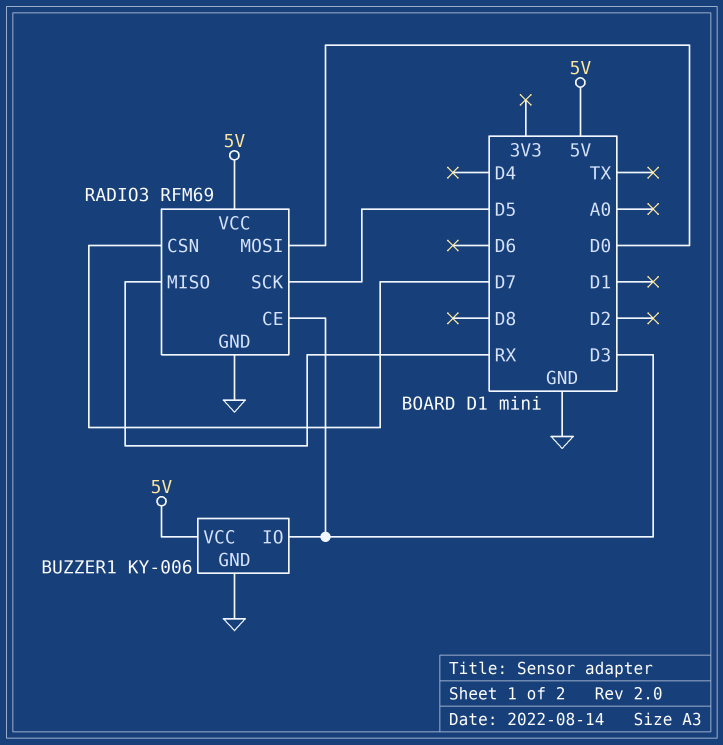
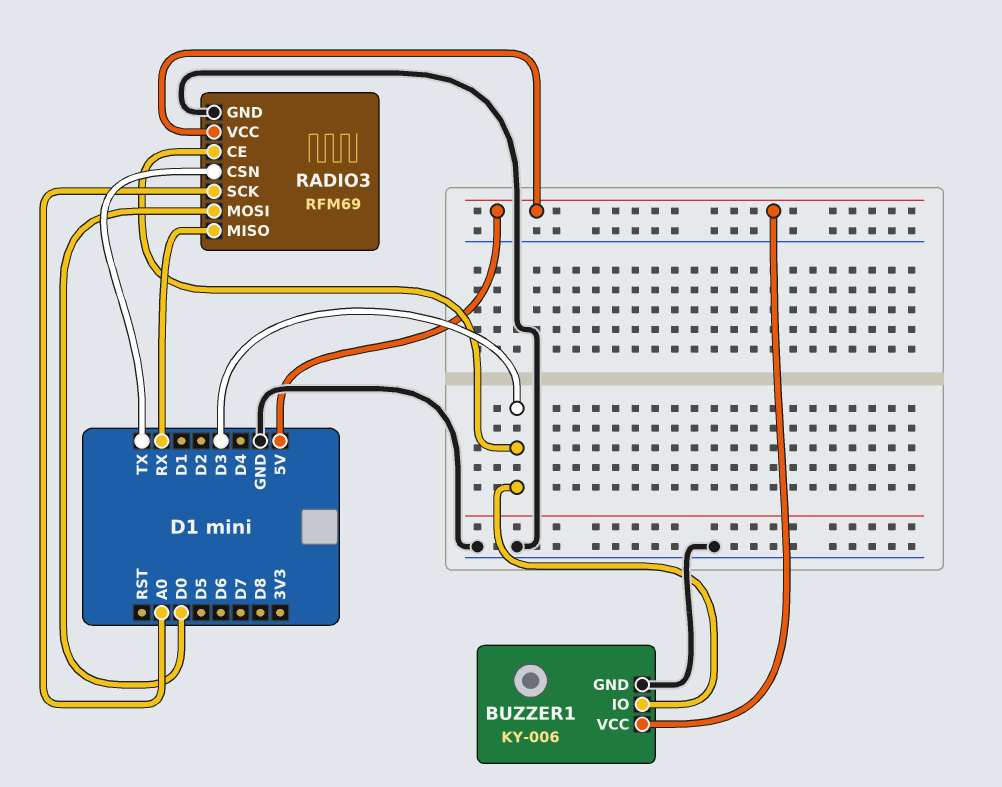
RADIO3 pin CSN: D7 -> TX
RADIO3 pin SCK: D5 -> A0

